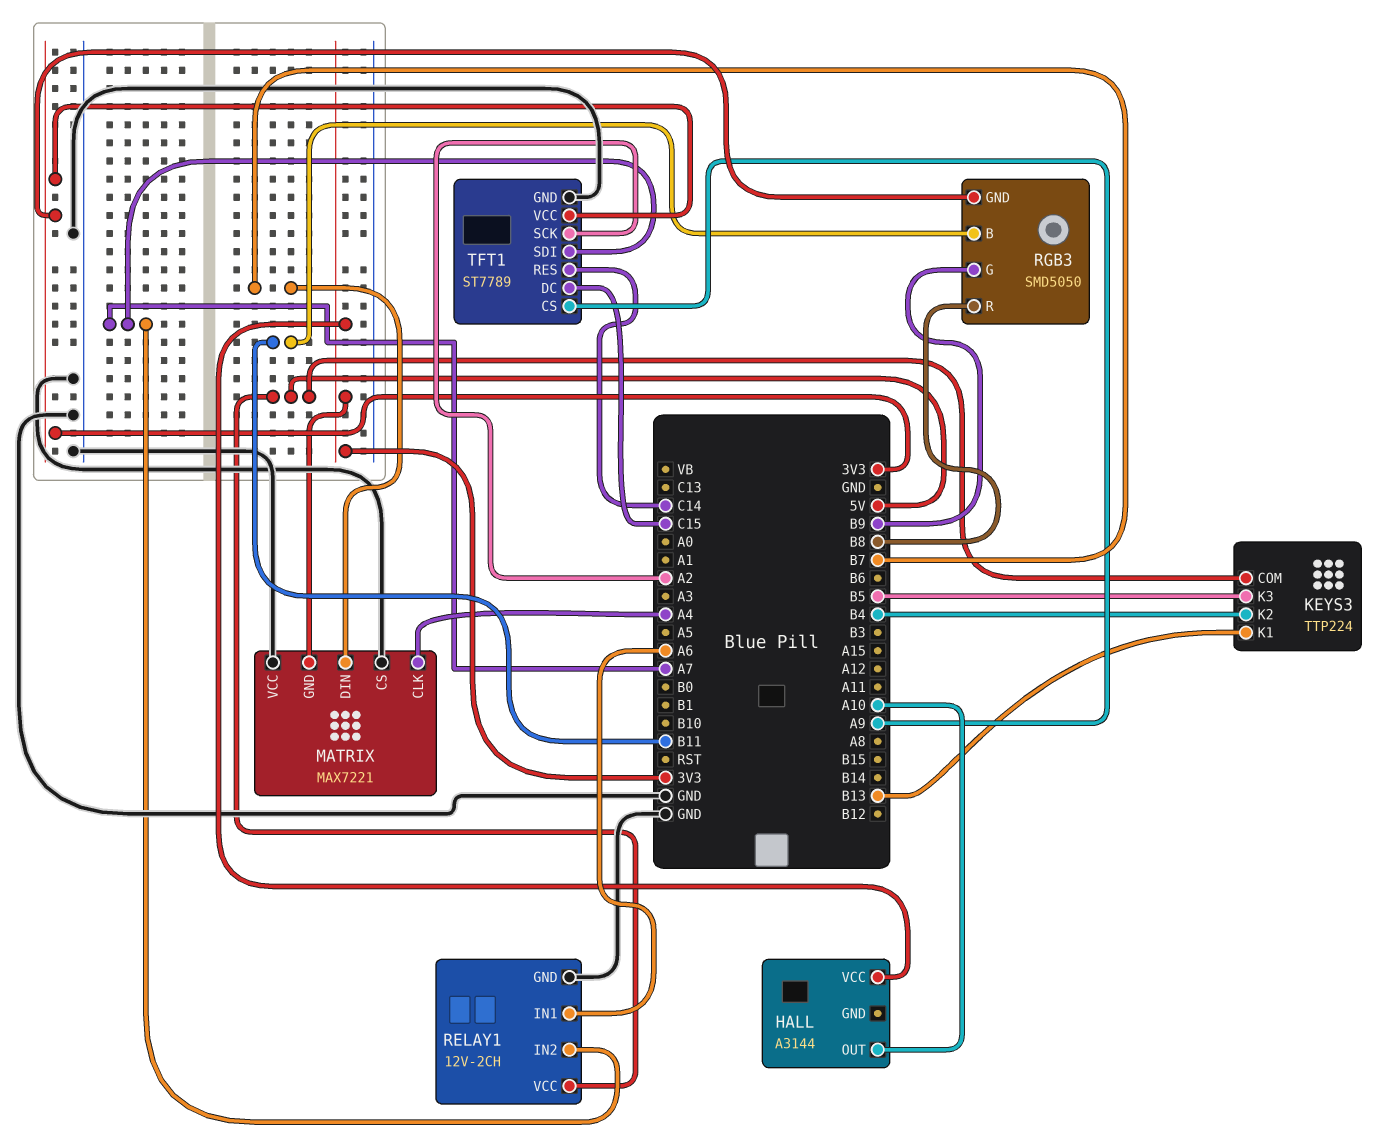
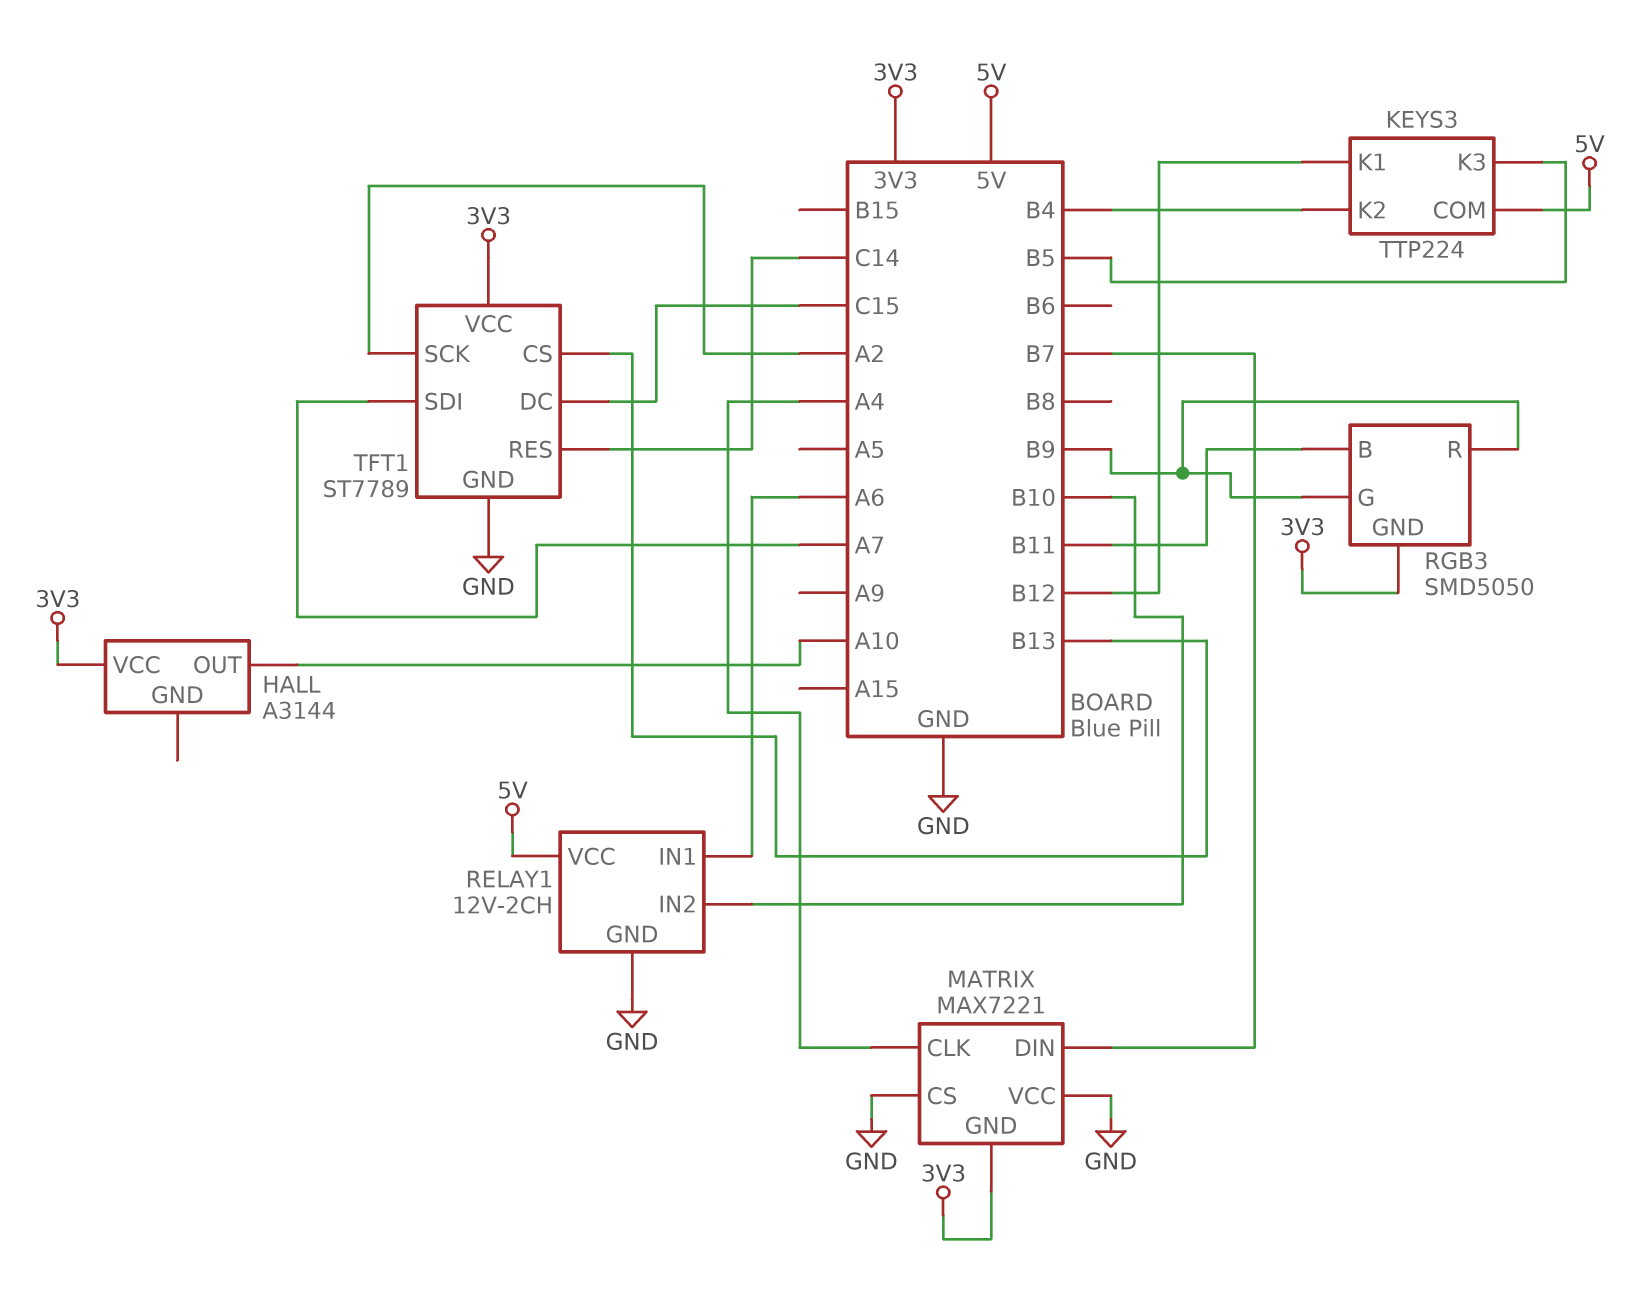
KEYS3 pin K1: B13 -> B12
RELAY1 pin IN2: A7 -> B10
RGB3 pin R: B8 -> B9
TFT1 pin CS: A9 -> B13

